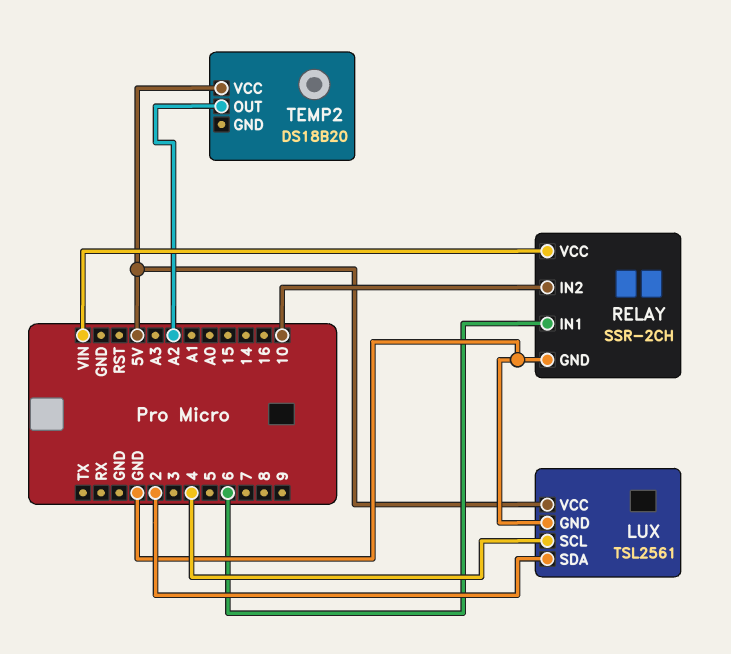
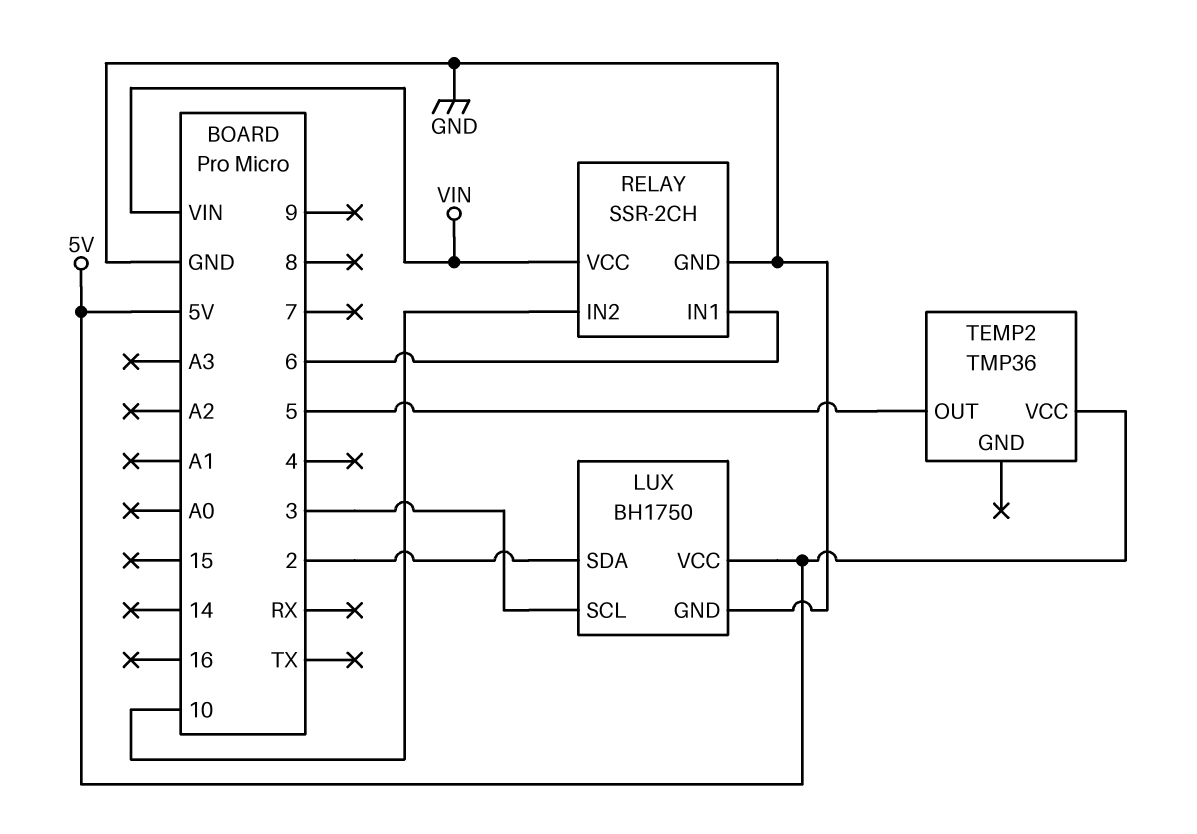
LUX: TSL2561 -> BH1750
LUX pin SCL: 4 -> 3
TEMP2: DS18B20 -> TMP36
TEMP2 pin OUT: A2 -> 5

